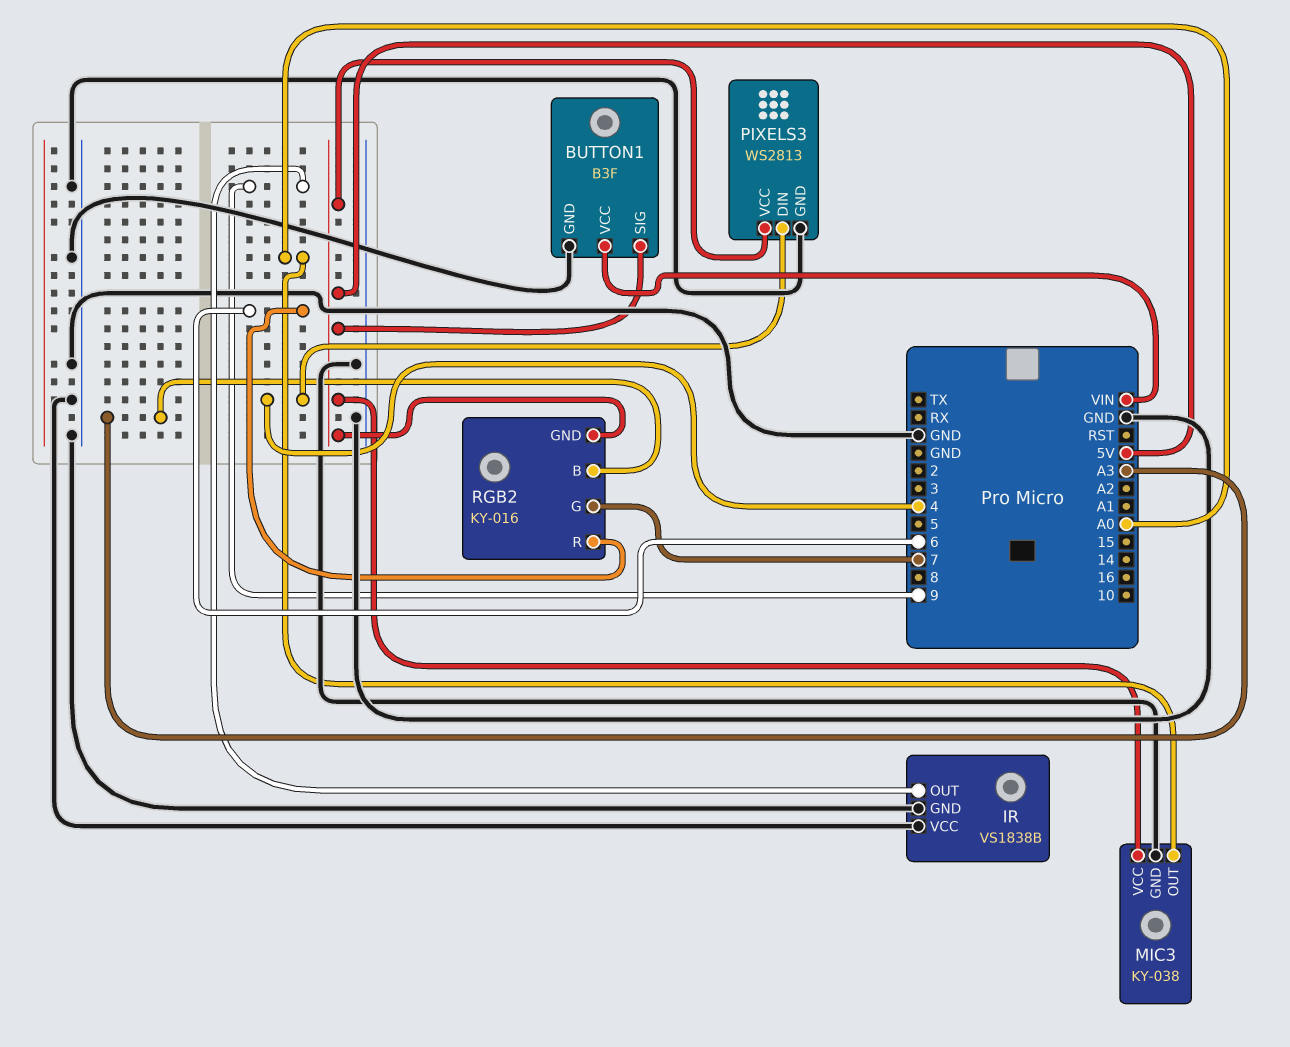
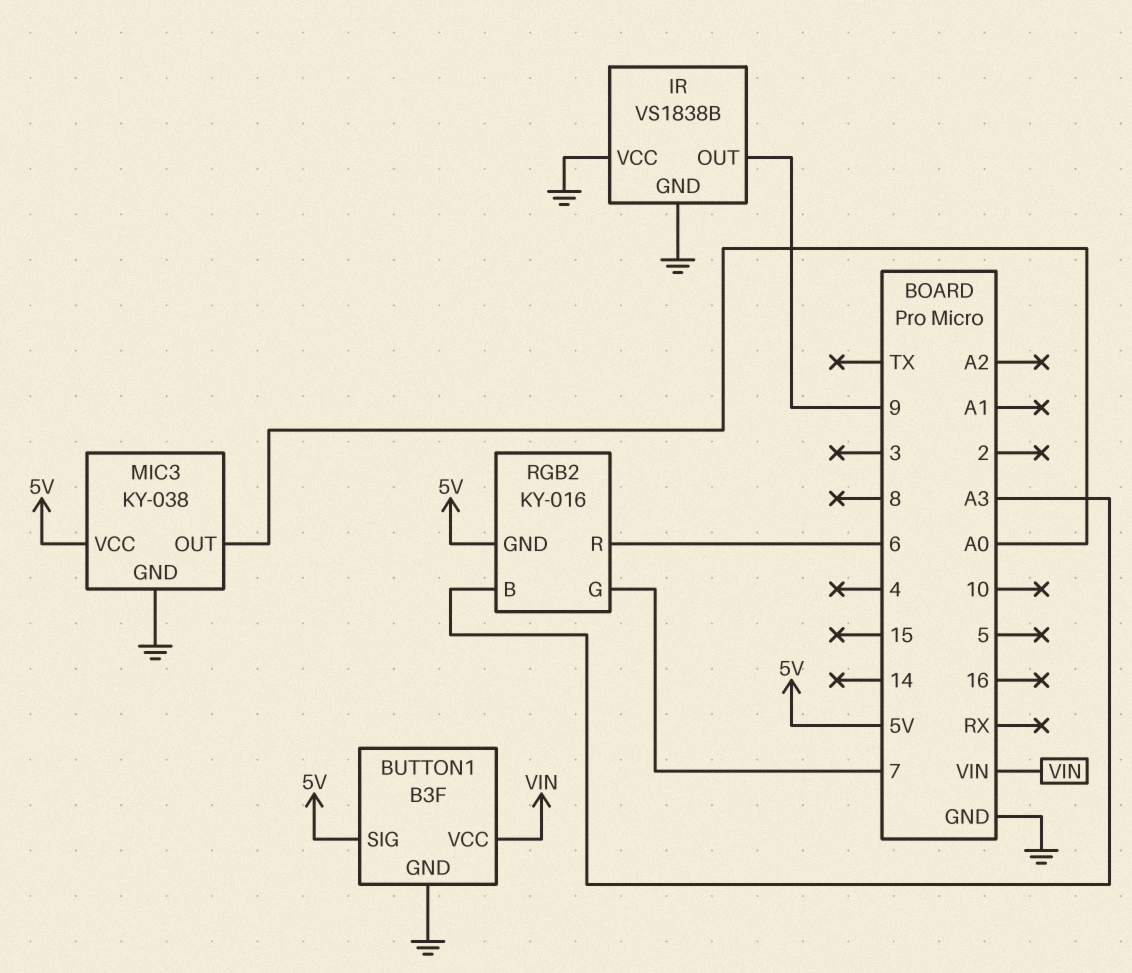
PIXELS3: WS2813 -> none
PIXELS3 pin DIN: 4 -> none
PIXELS3 pin GND: GND -> none
PIXELS3 pin VCC: 5V -> none

